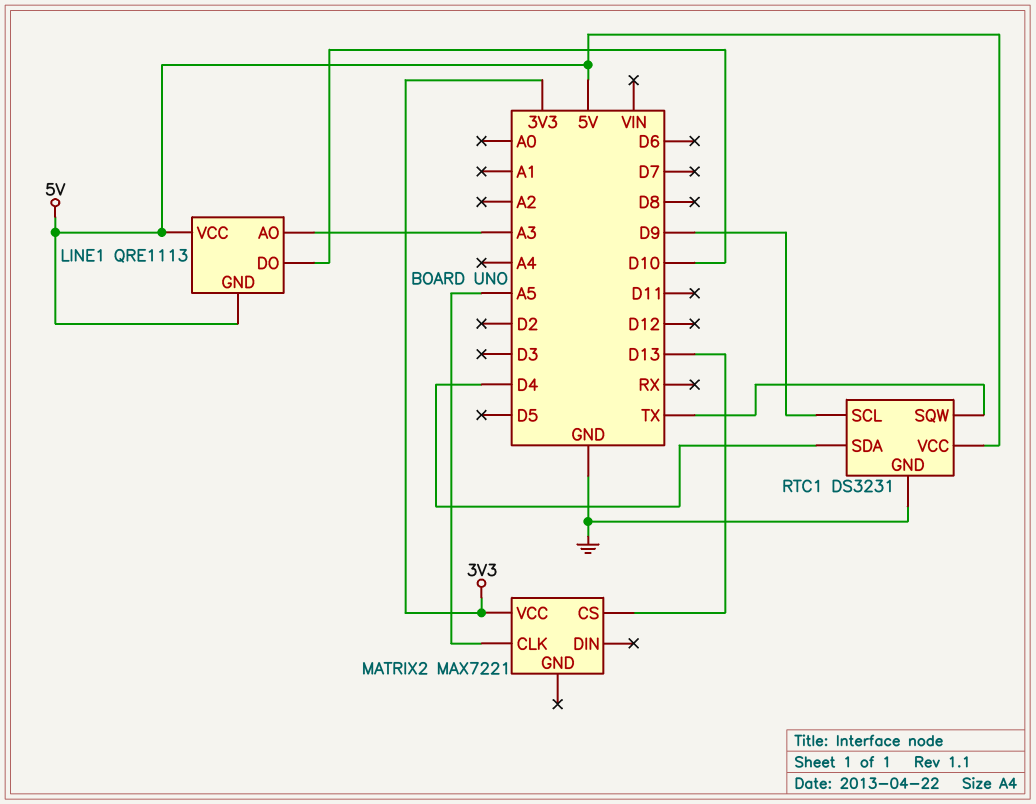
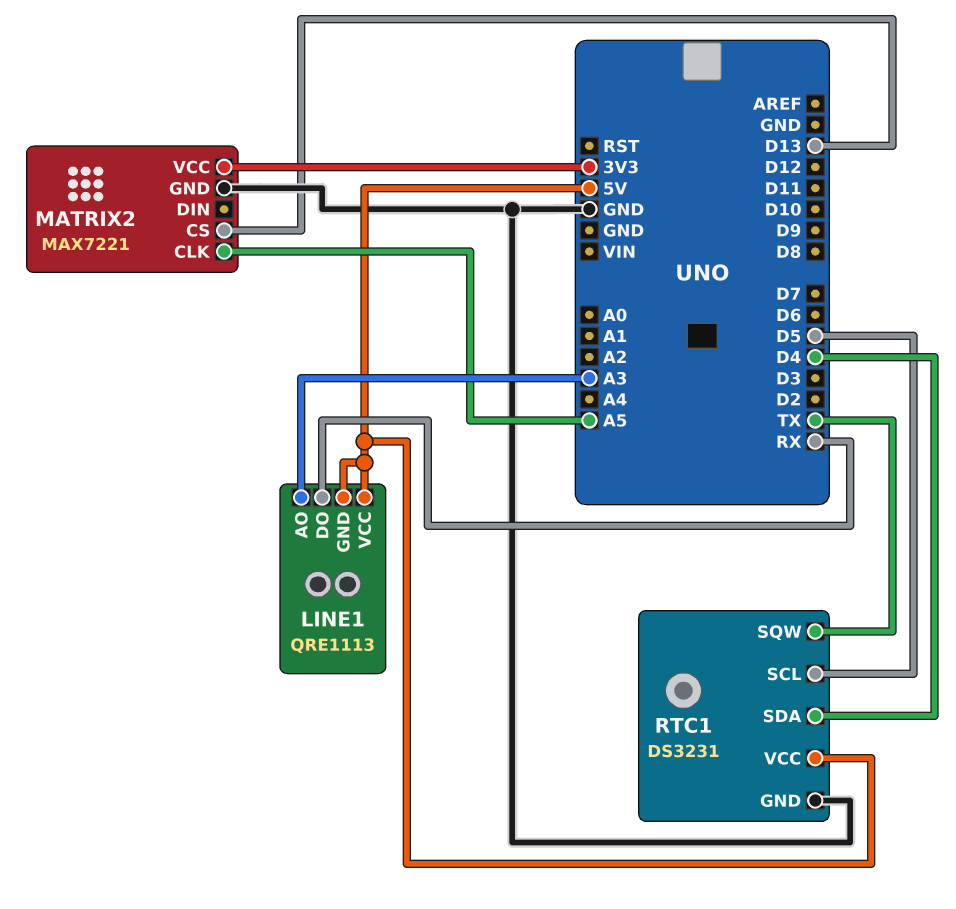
LINE1 pin DO: D10 -> RX
MATRIX2 pin GND: none -> GND
RTC1 pin SCL: D9 -> D5

